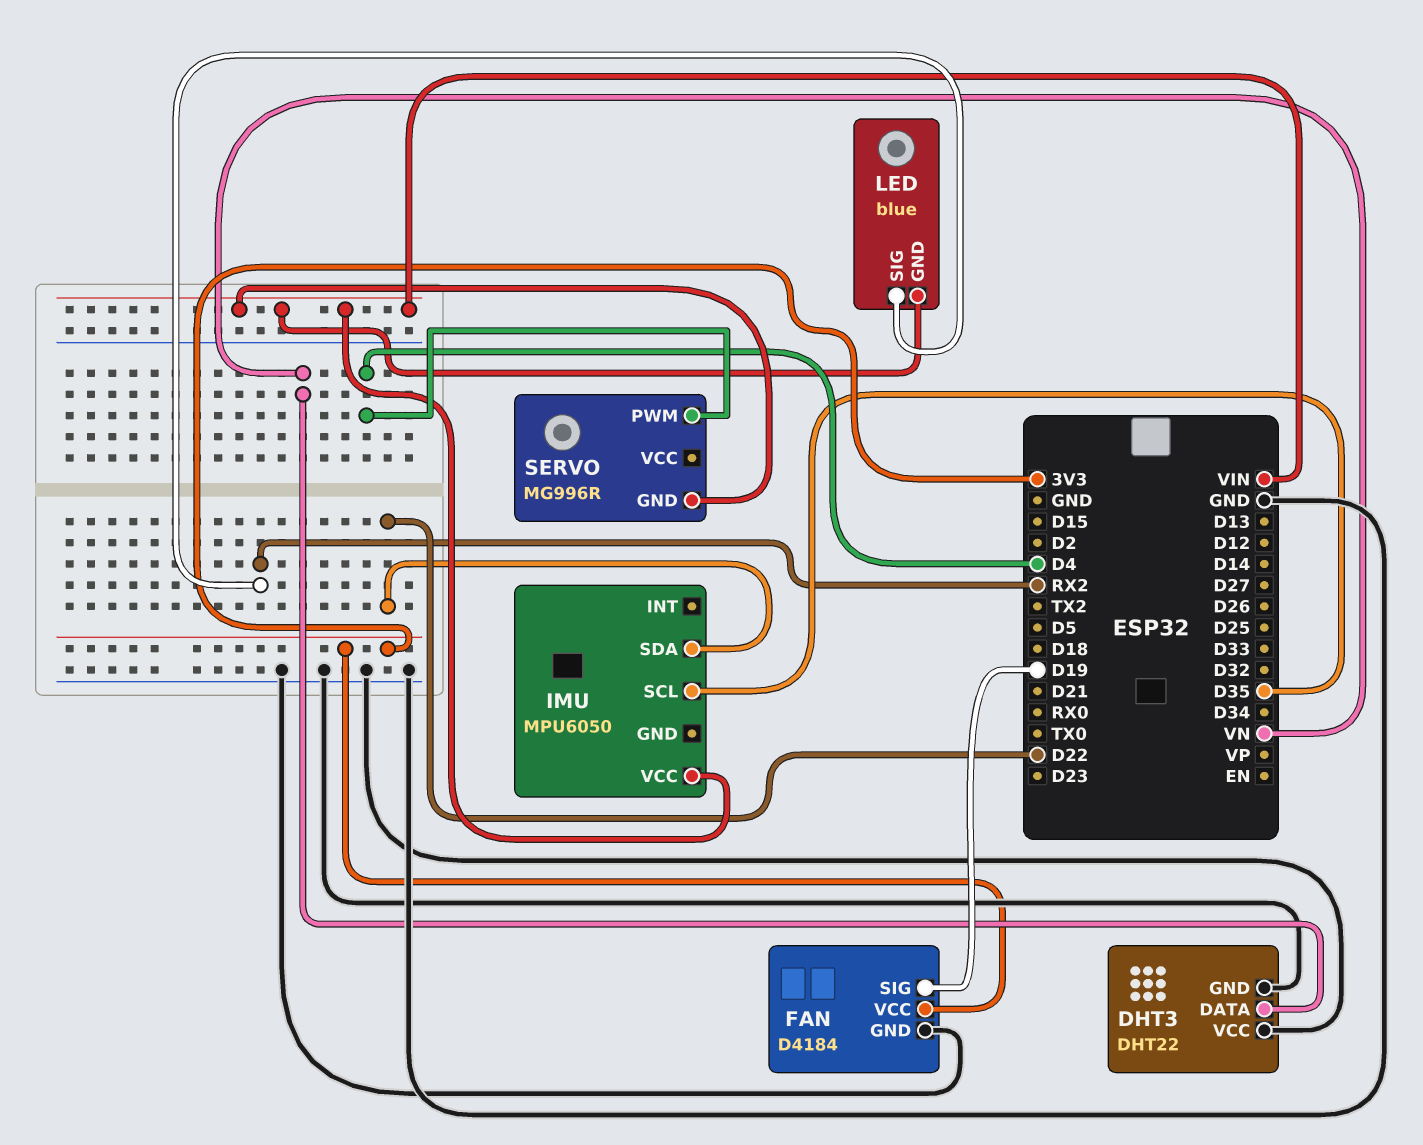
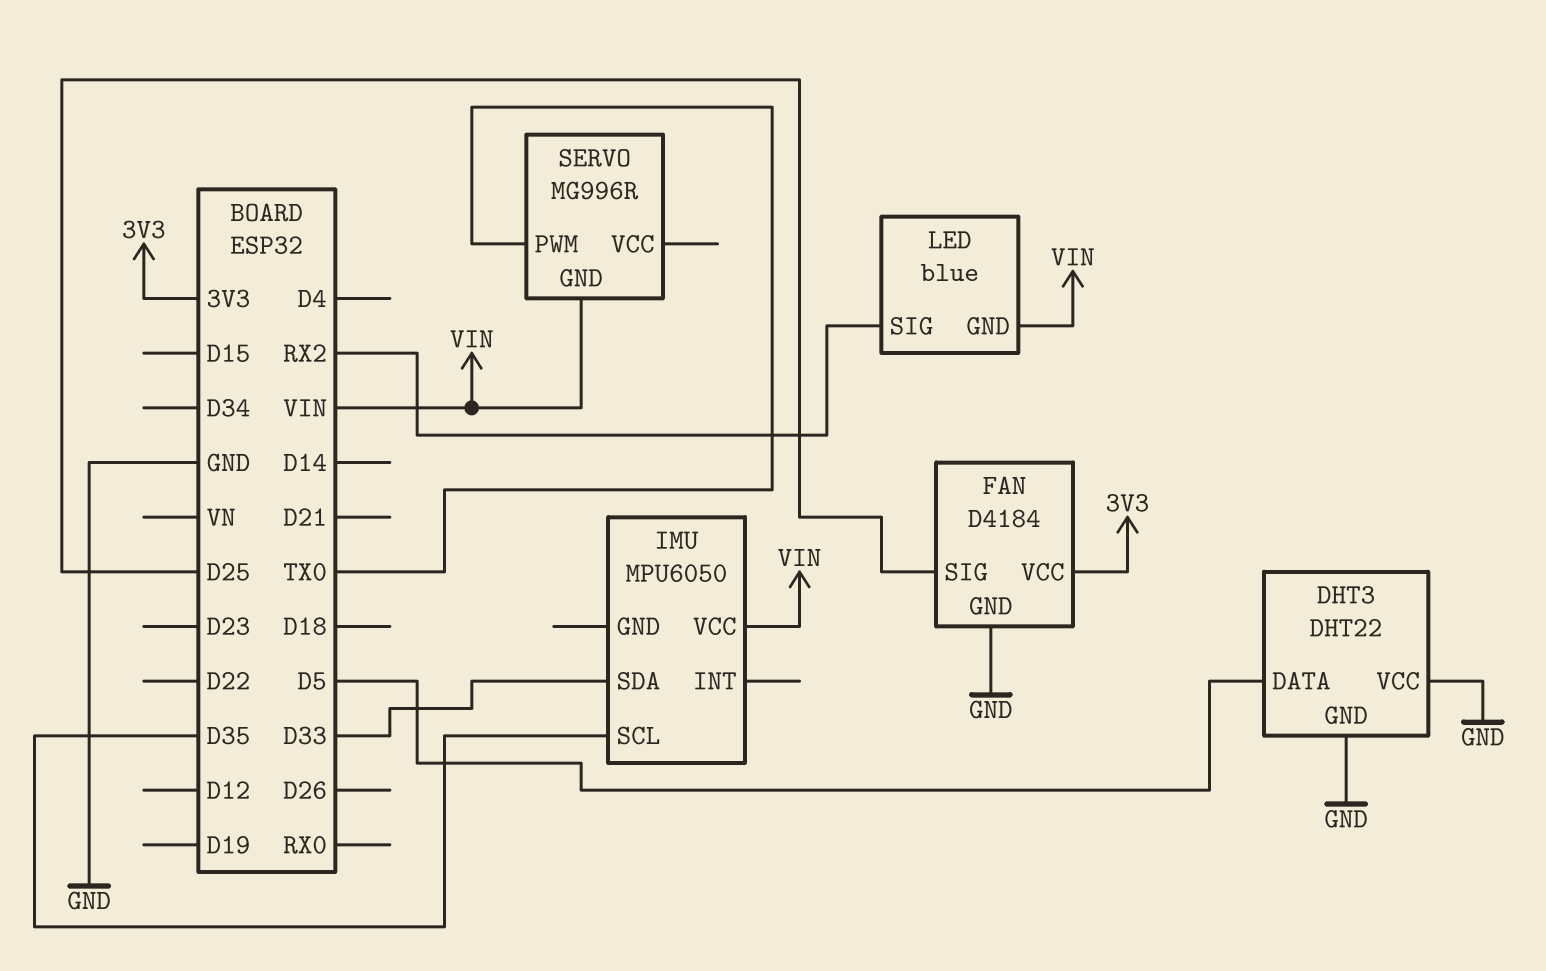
DHT3 pin DATA: VN -> D5
FAN pin SIG: D19 -> D25
IMU pin SDA: D22 -> D33
SERVO pin PWM: D4 -> TX0

